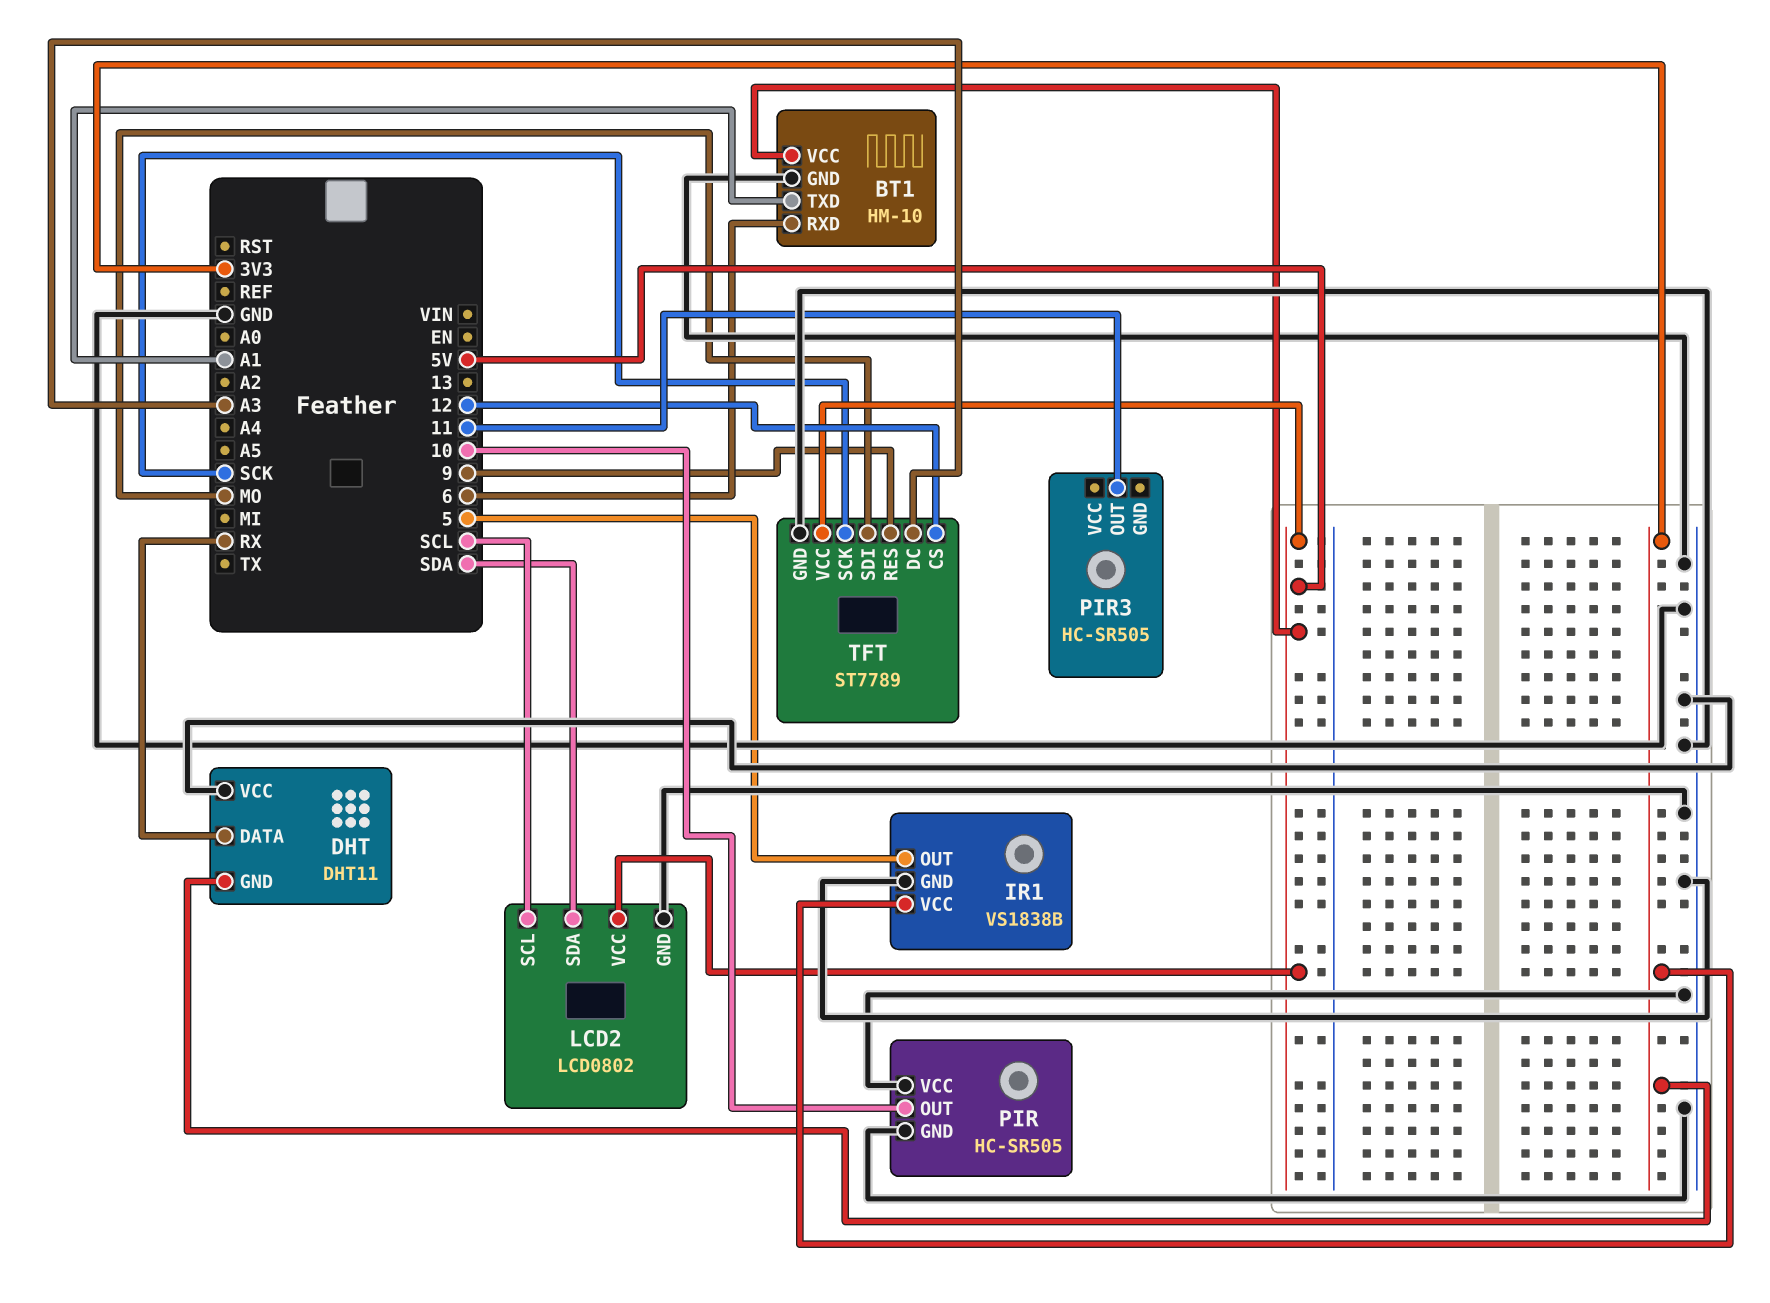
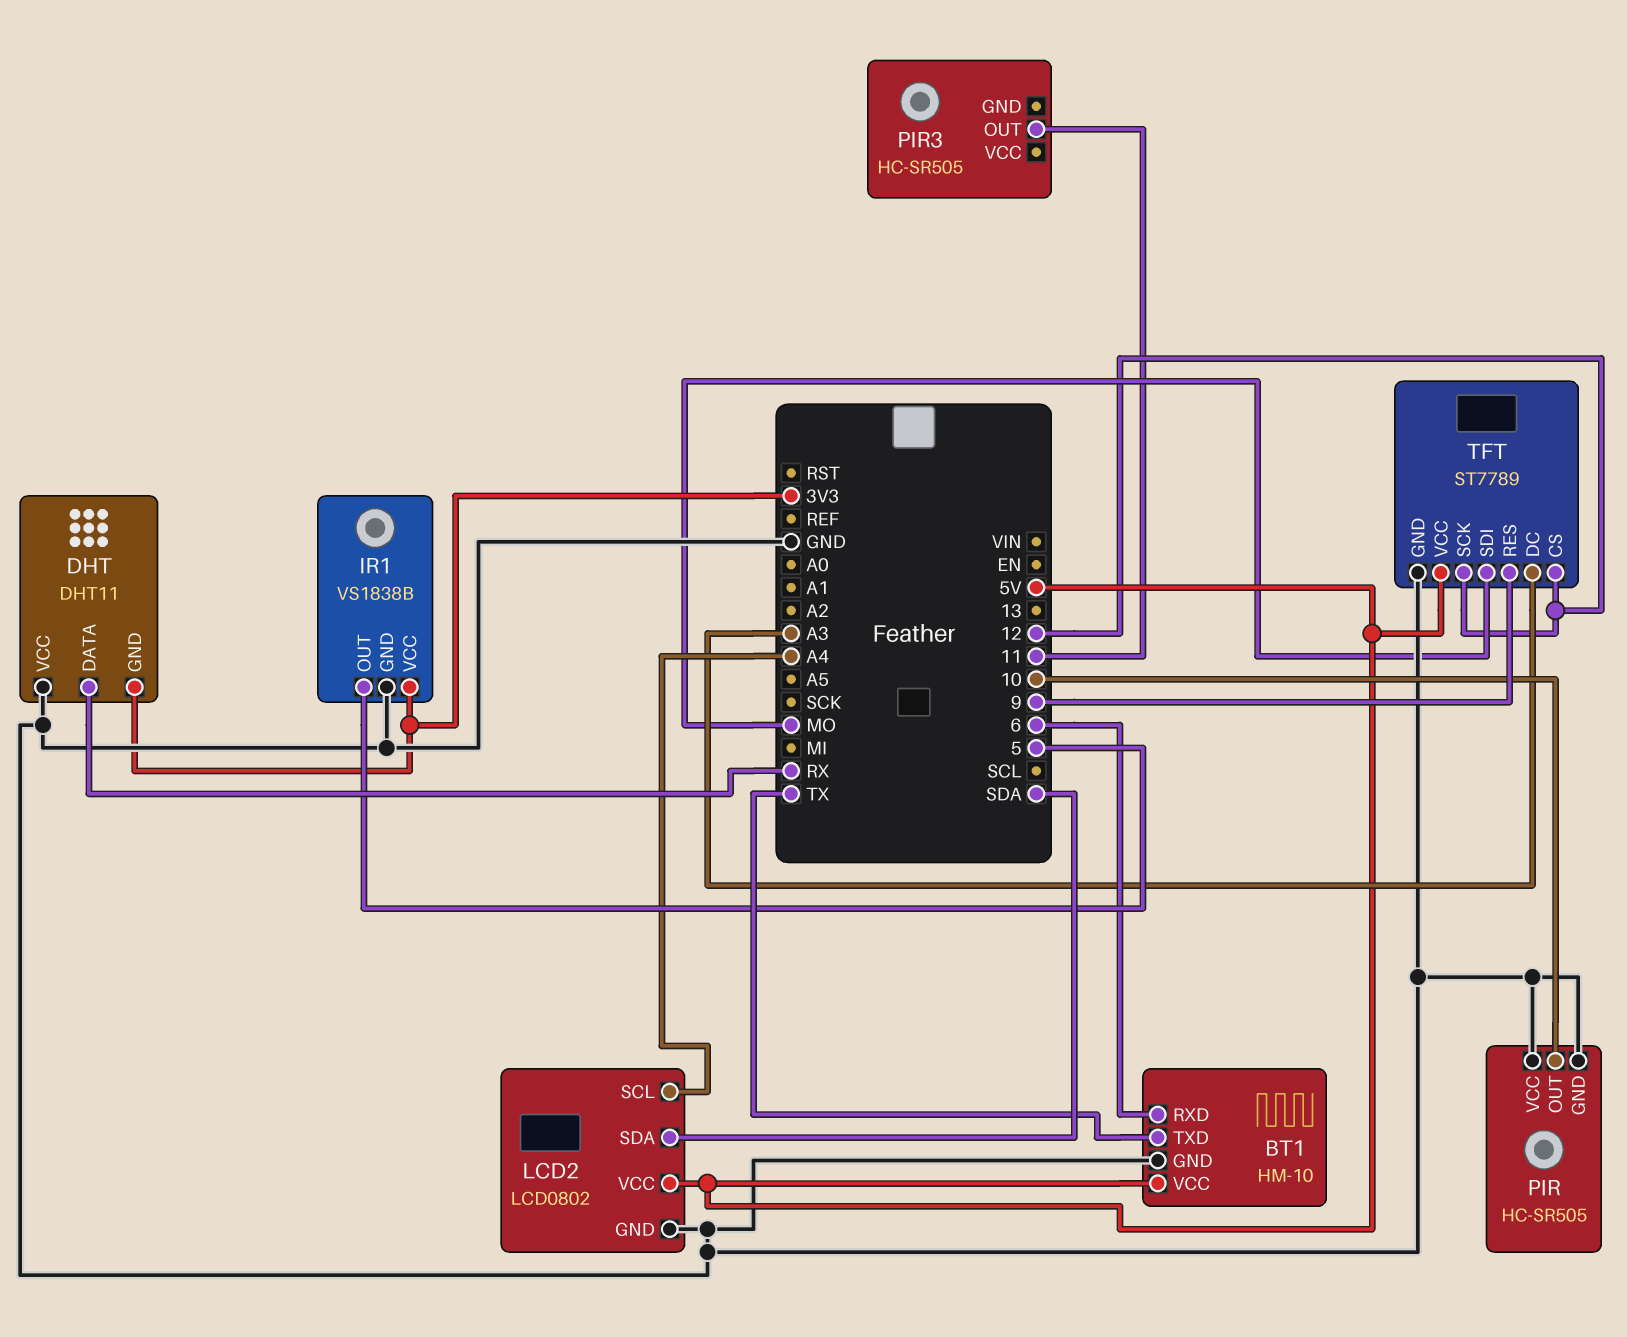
BT1 pin TXD: A1 -> TX
LCD2 pin SCL: SCL -> A4
TFT pin SCK: SCK -> 12

